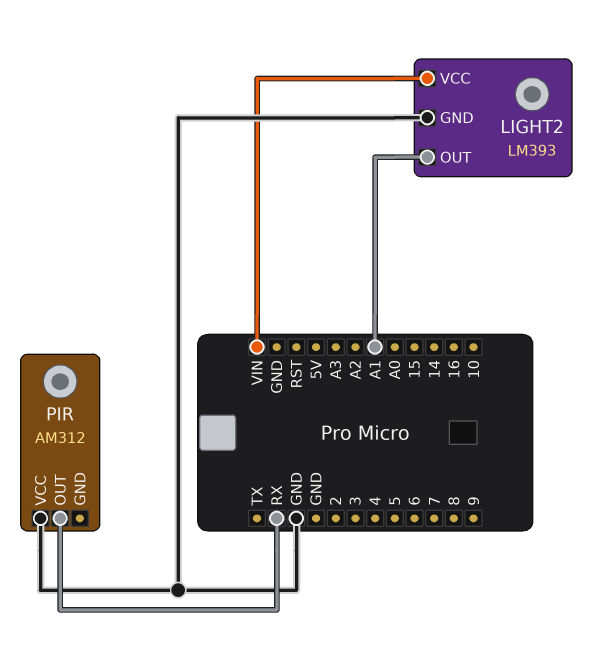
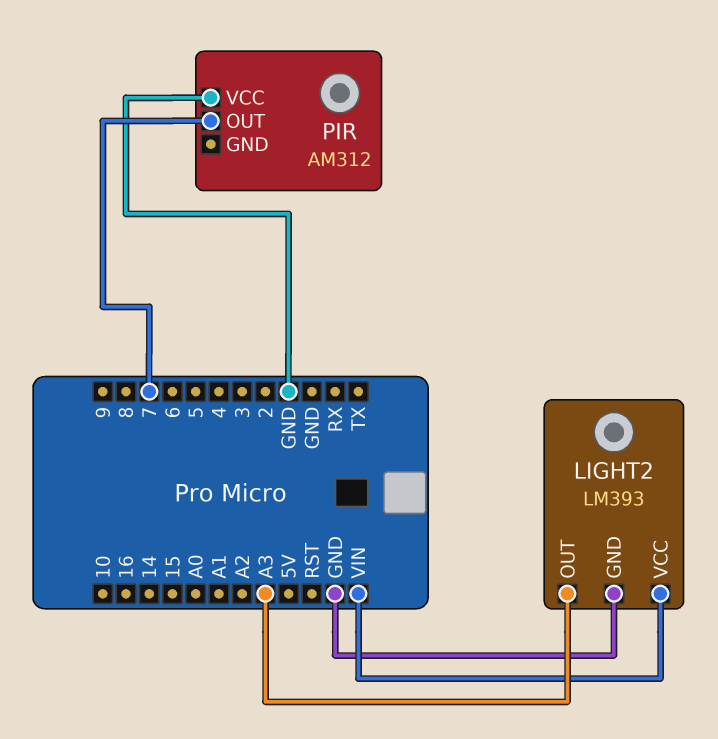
LIGHT2 pin OUT: A1 -> A3
PIR pin OUT: RX -> 7

